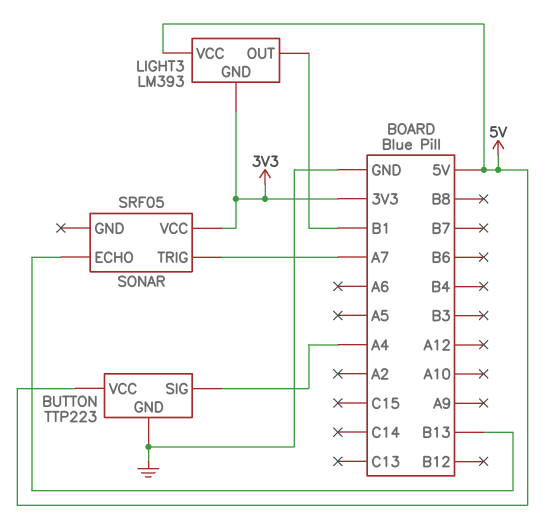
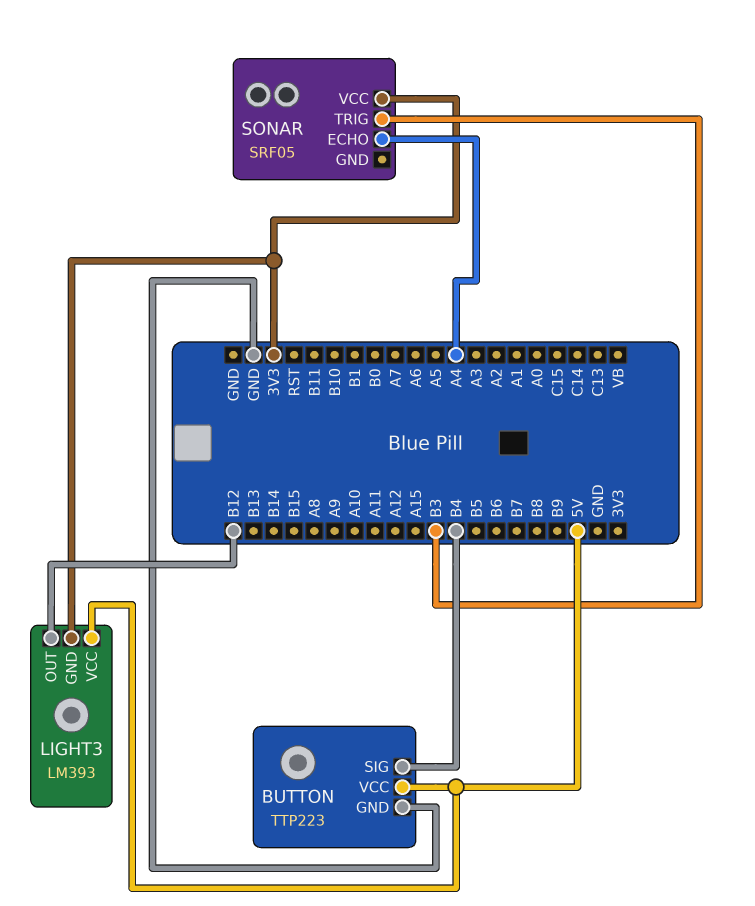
BUTTON pin SIG: A4 -> B4
LIGHT3 pin OUT: B1 -> B12
SONAR pin ECHO: B13 -> A4
SONAR pin TRIG: A7 -> B3

